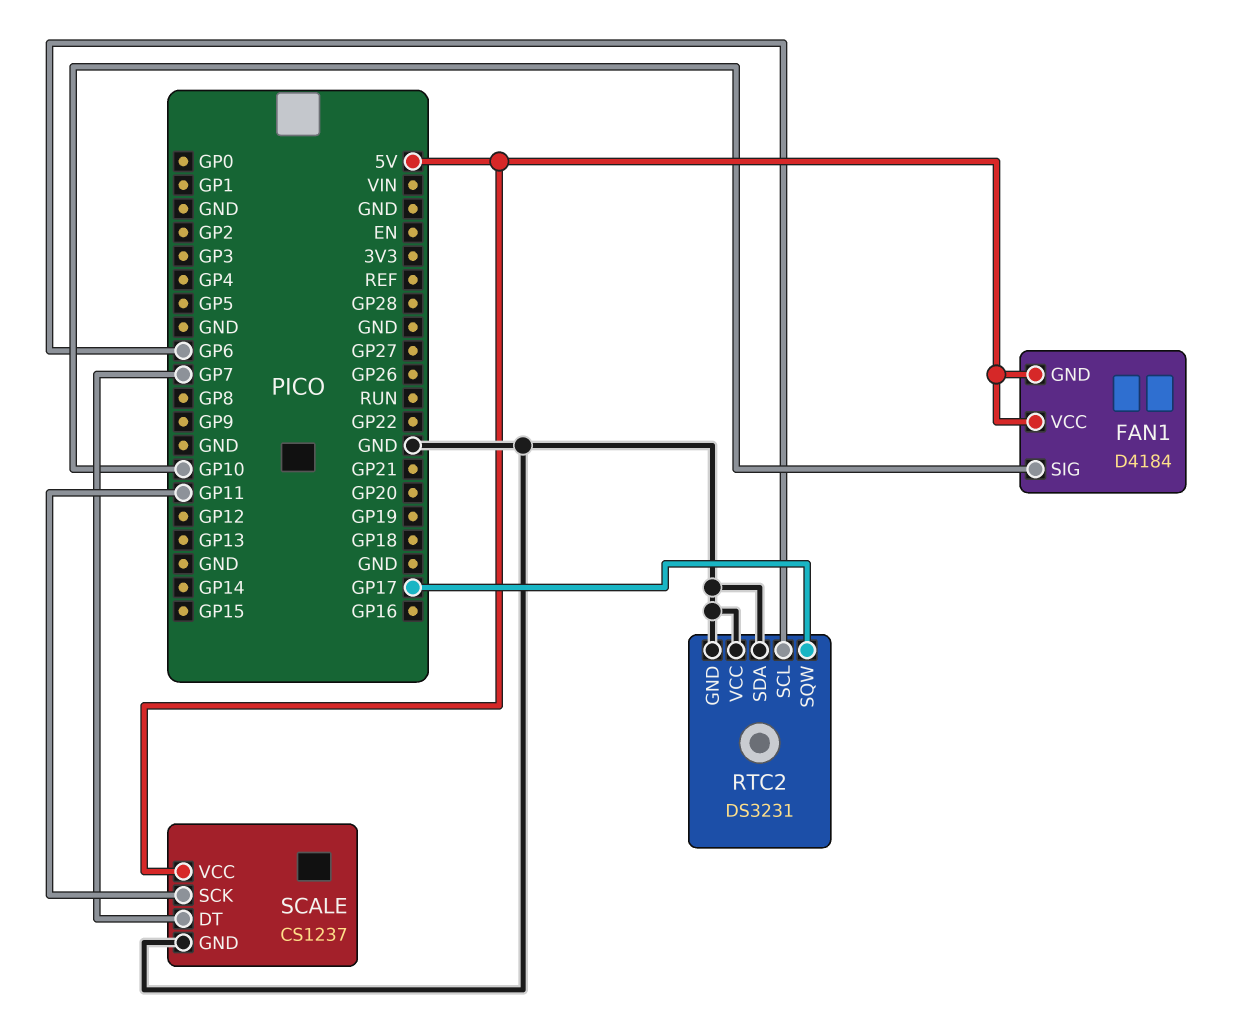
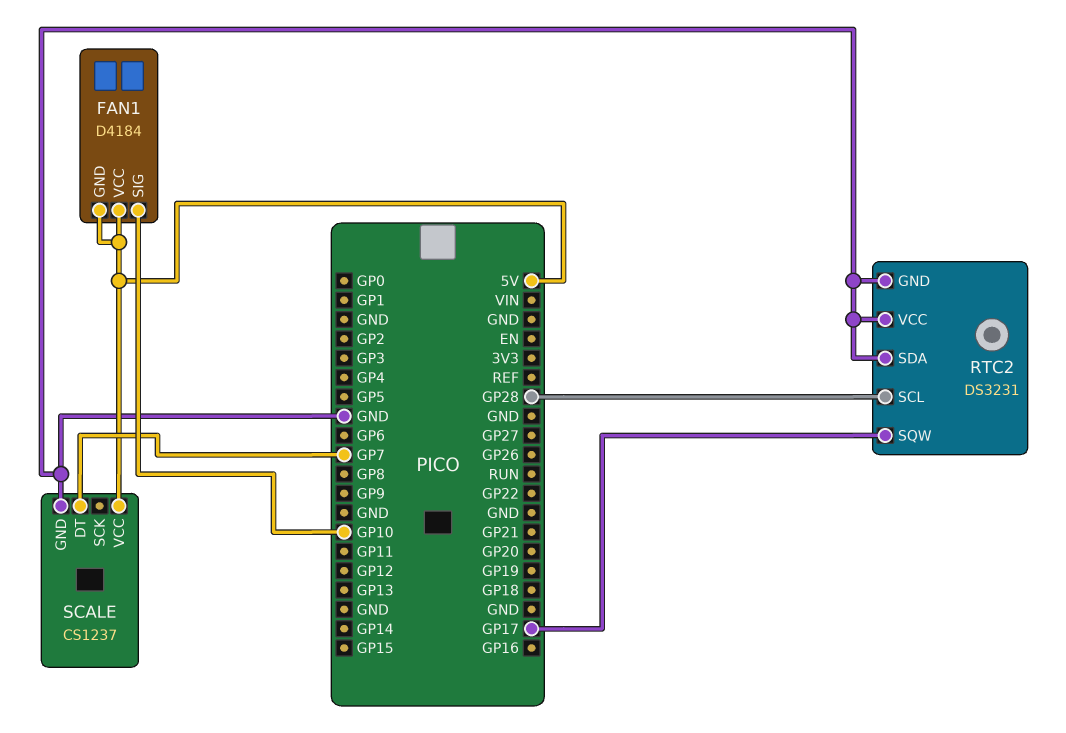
RTC2 pin SCL: GP6 -> GP28
SCALE pin SCK: GP11 -> none

